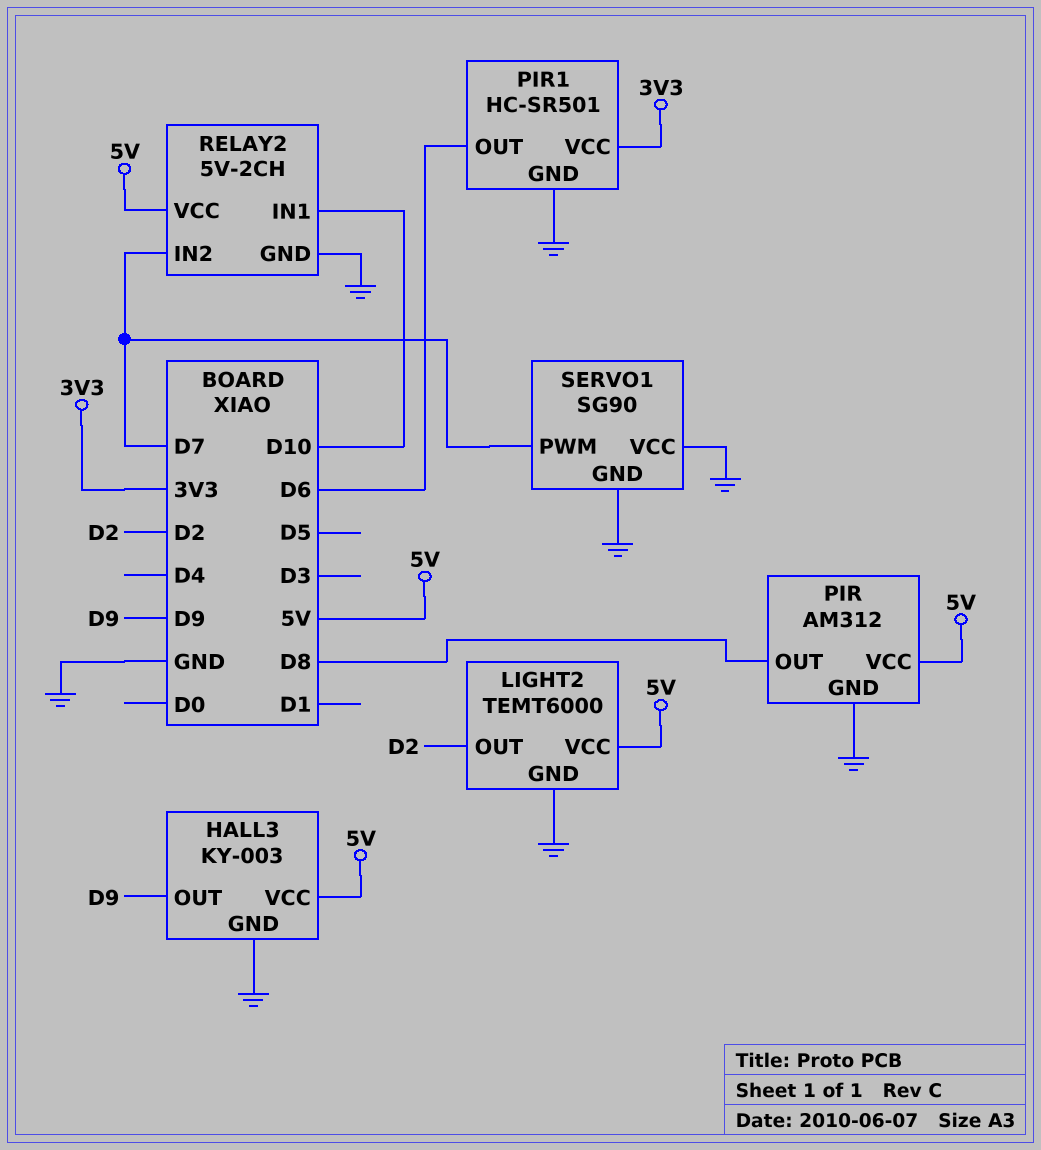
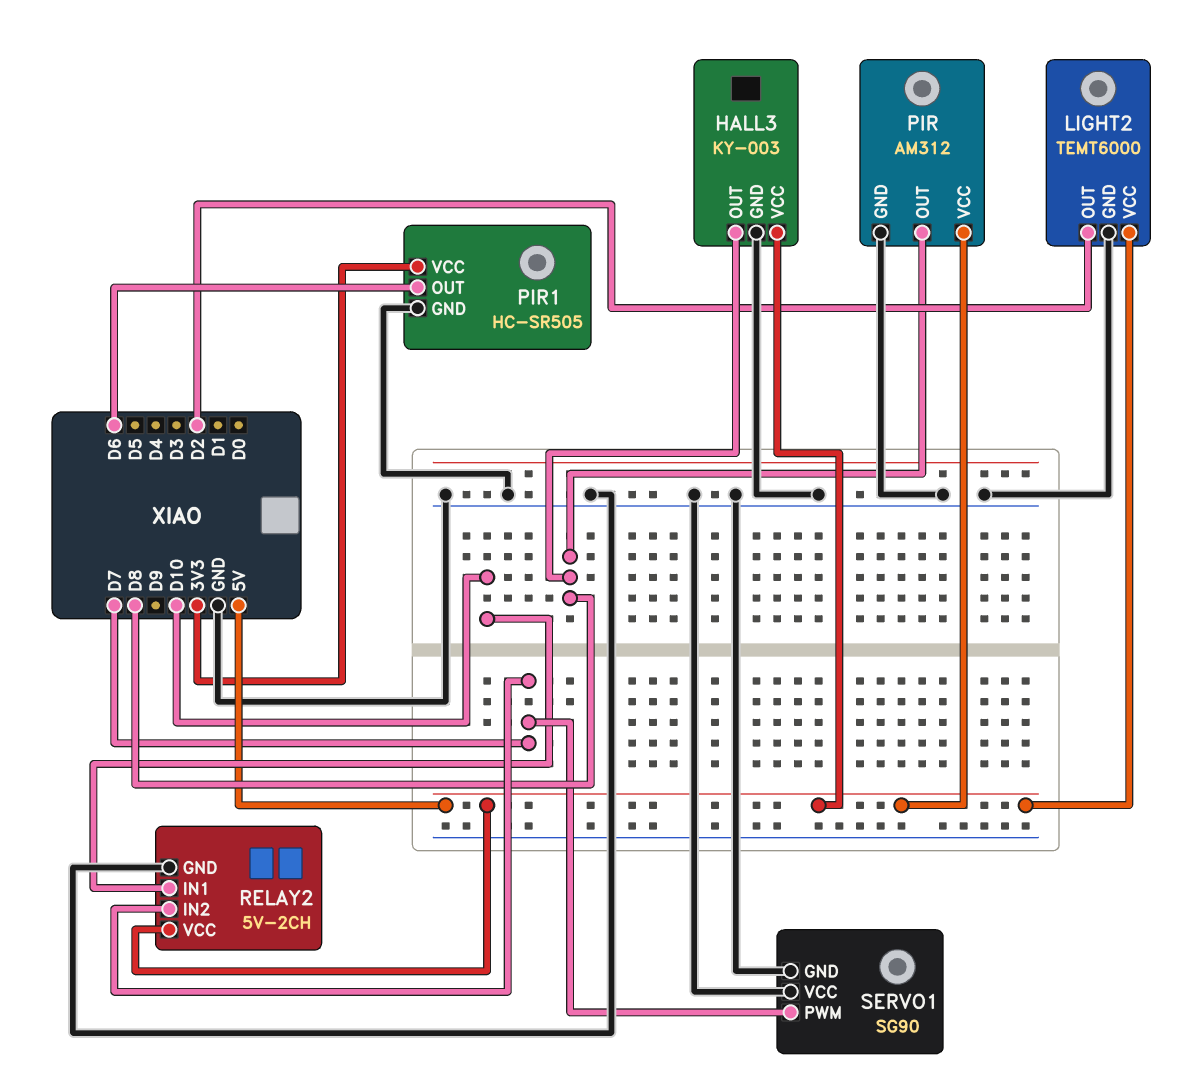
HALL3 pin OUT: D9 -> D8
PIR1: HC-SR501 -> HC-SR505

